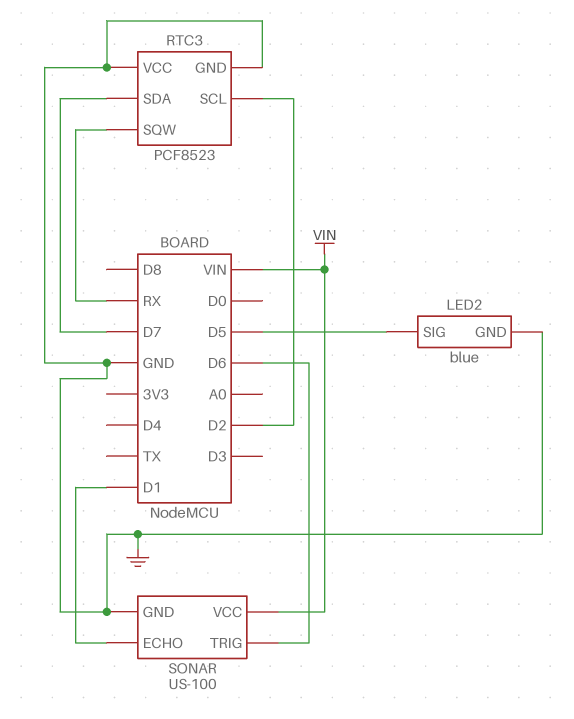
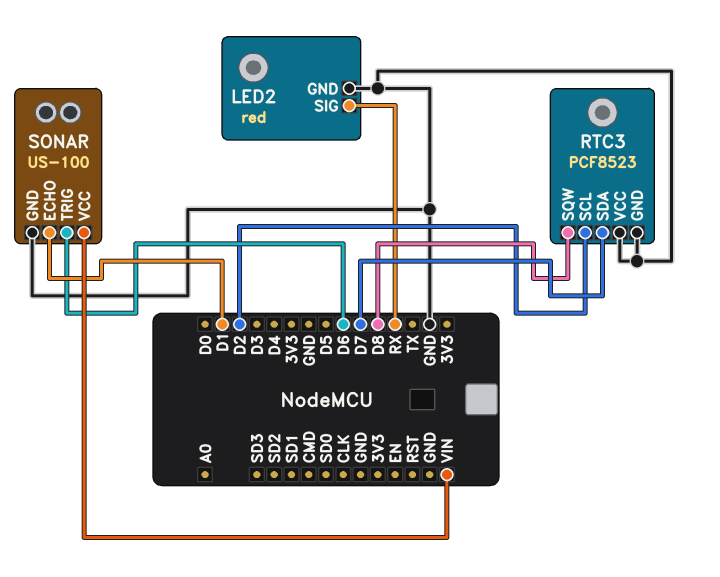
LED2: blue -> red
LED2 pin SIG: D5 -> RX
RTC3 pin SQW: RX -> D8

